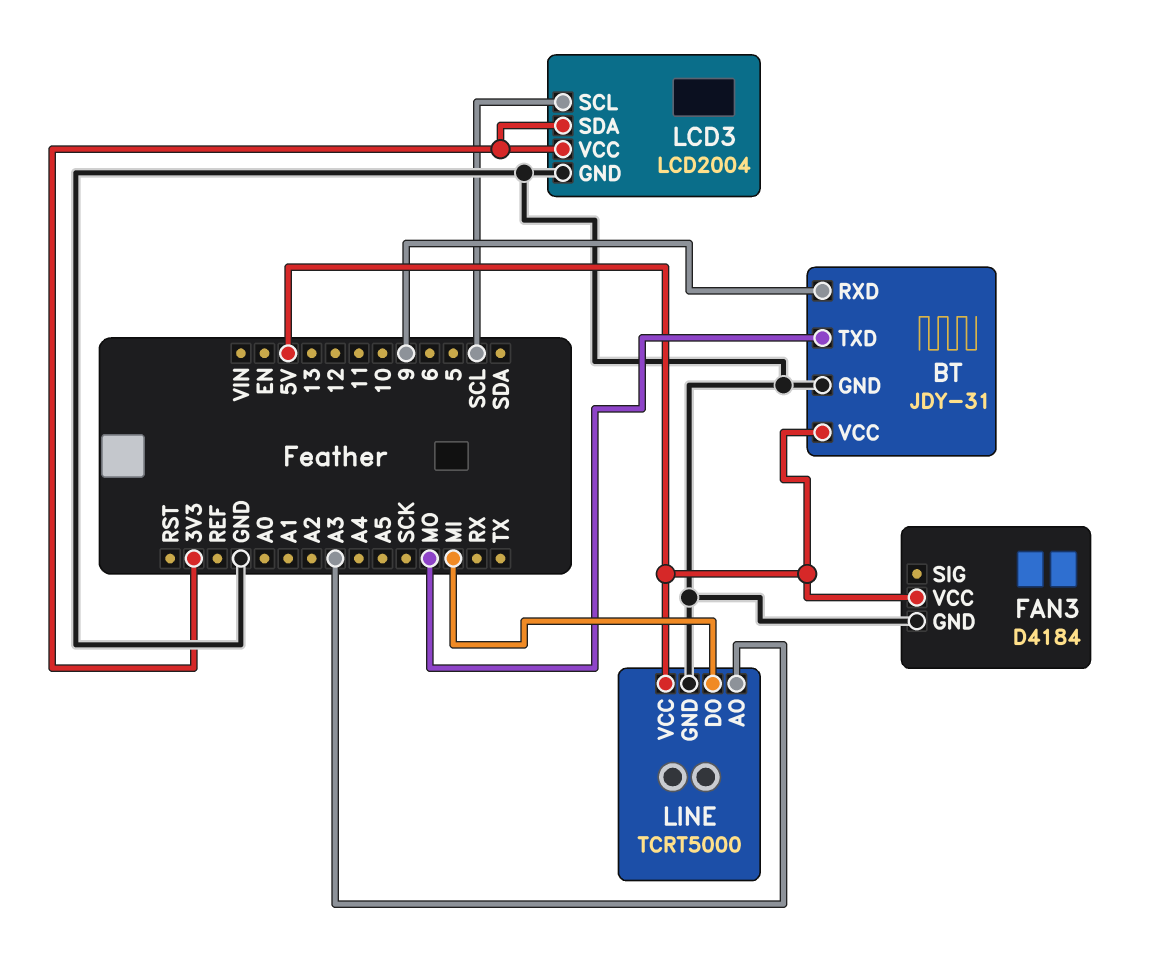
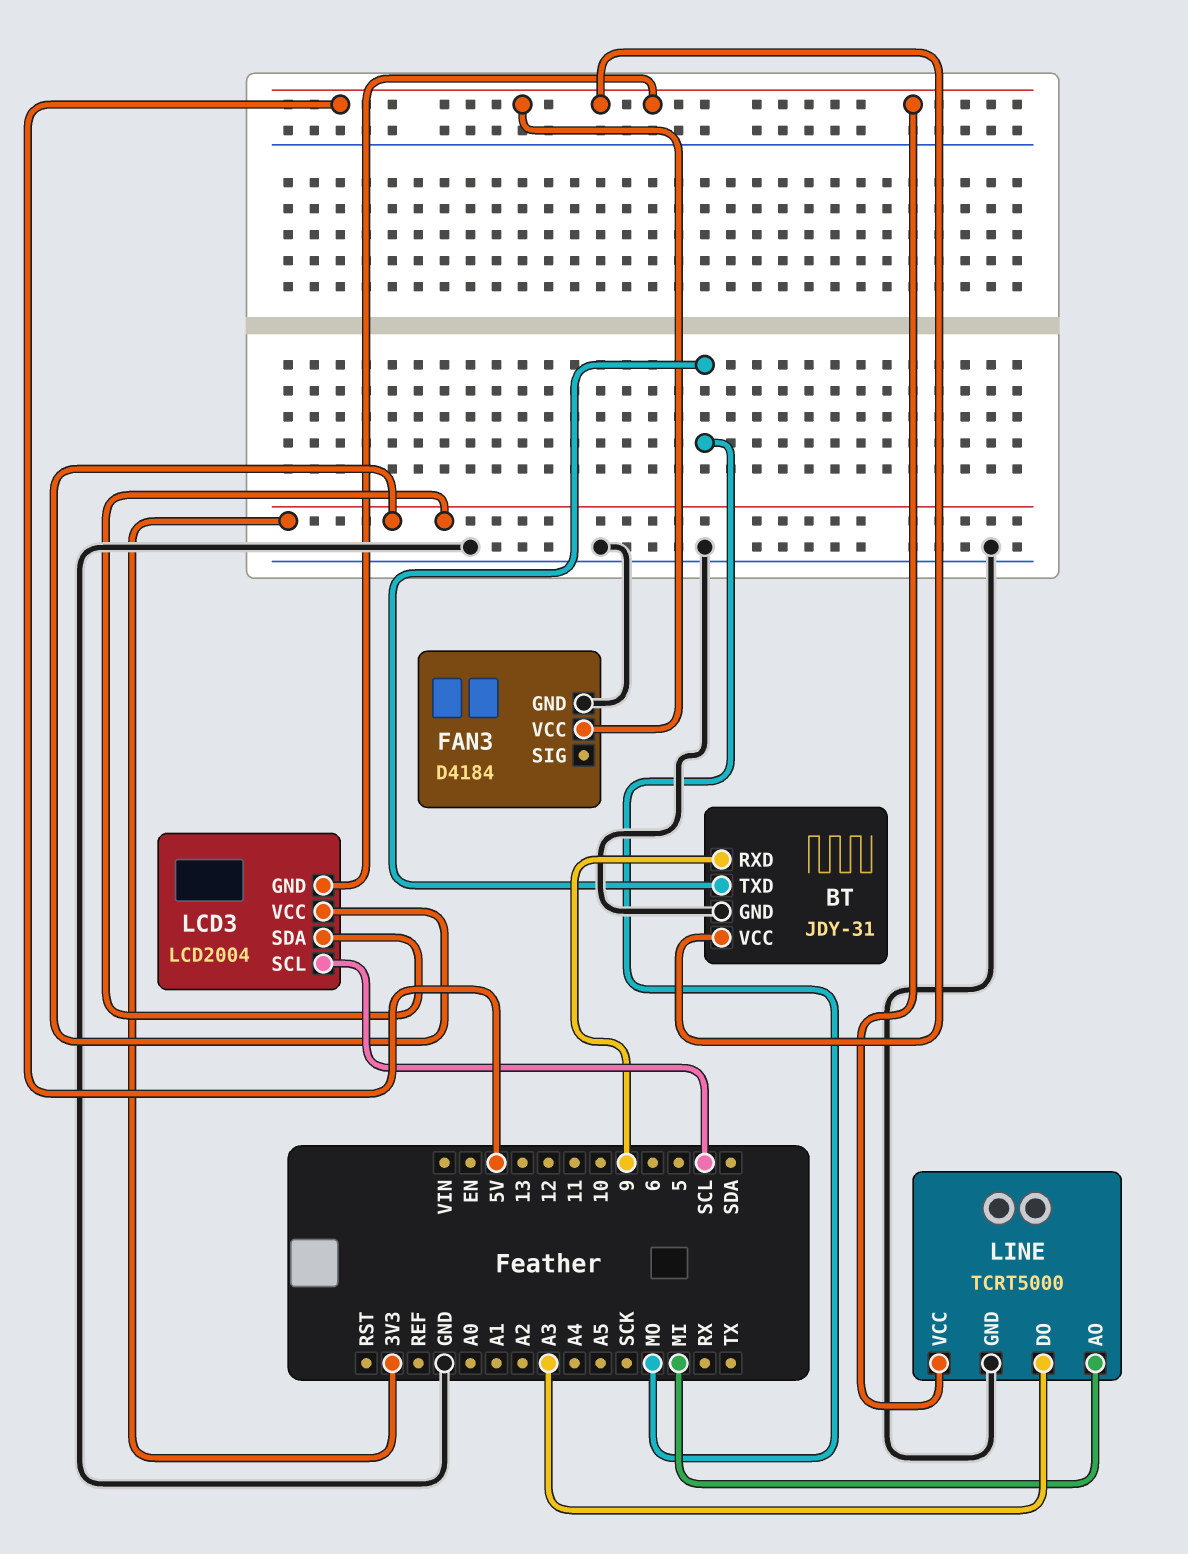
LCD3 pin GND: GND -> 5V
LINE pin AO: A3 -> MI
LINE pin DO: MI -> A3

